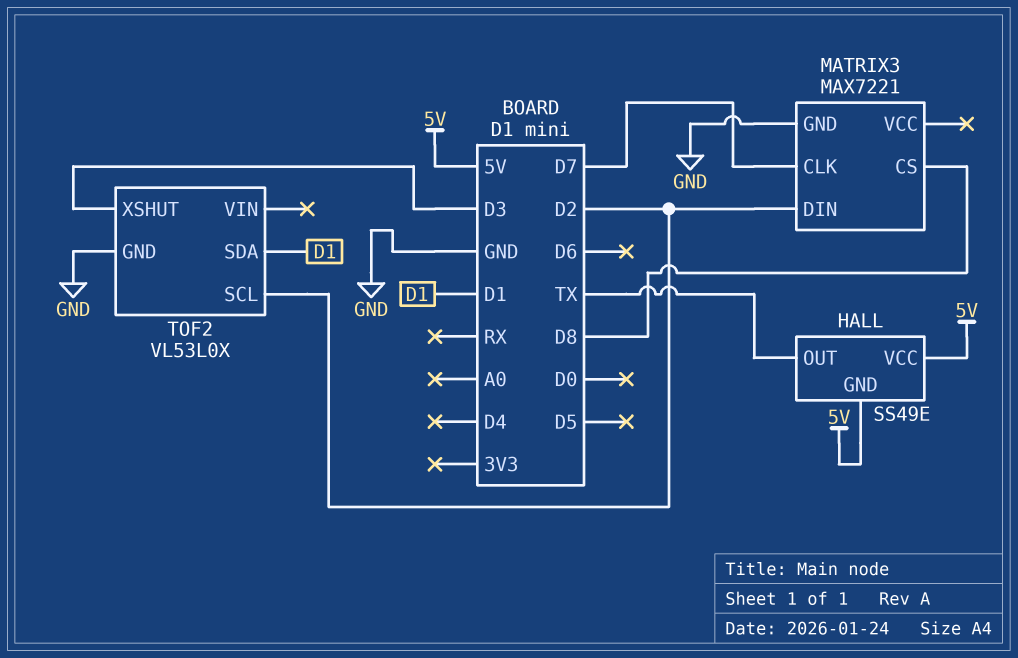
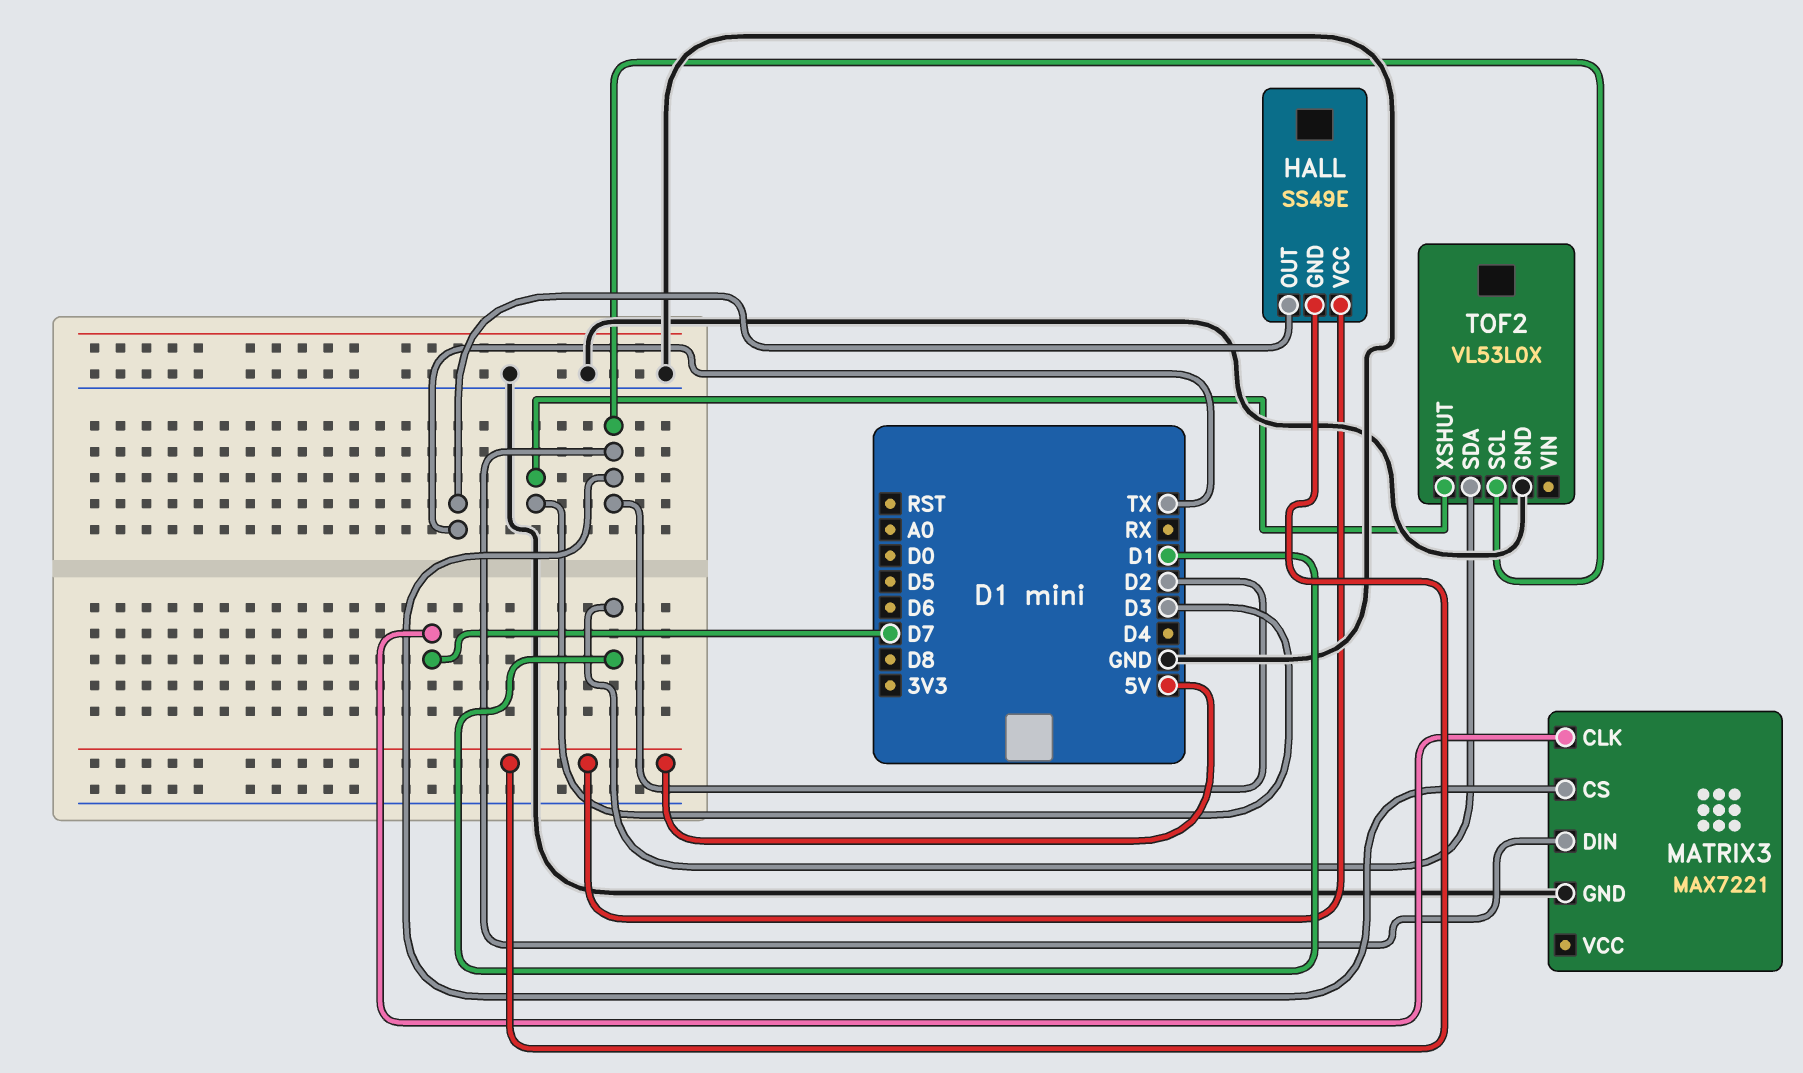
MATRIX3 pin CS: D8 -> D2

